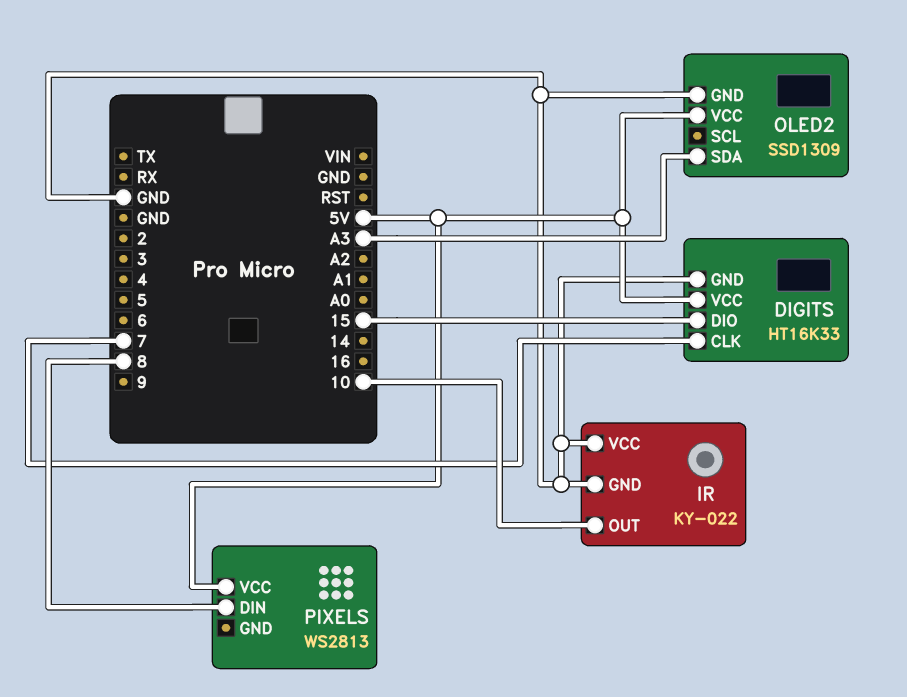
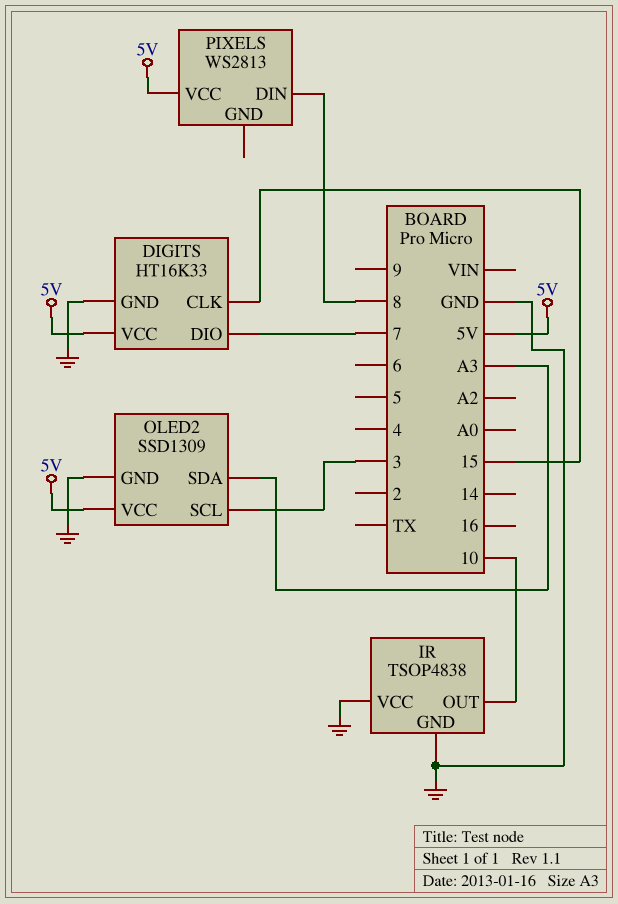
DIGITS pin CLK: 7 -> 15
DIGITS pin DIO: 15 -> 7
IR: KY-022 -> TSOP4838
OLED2 pin SCL: none -> 3

